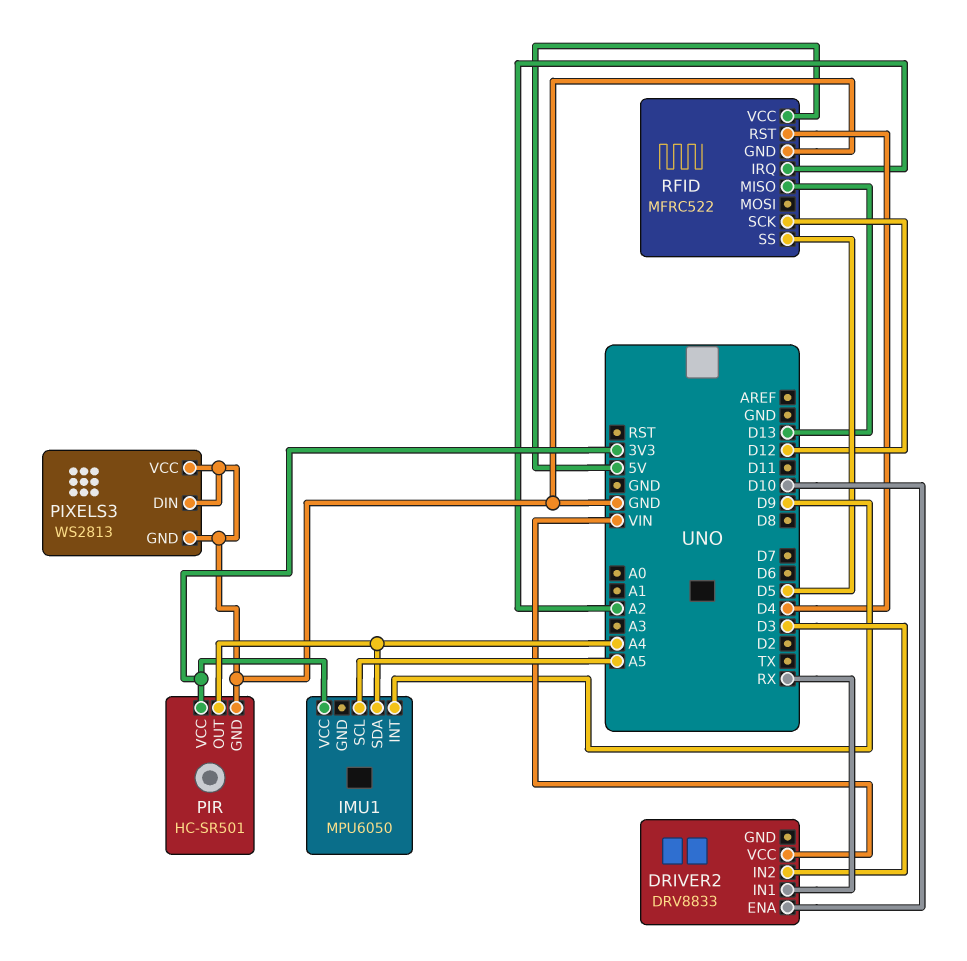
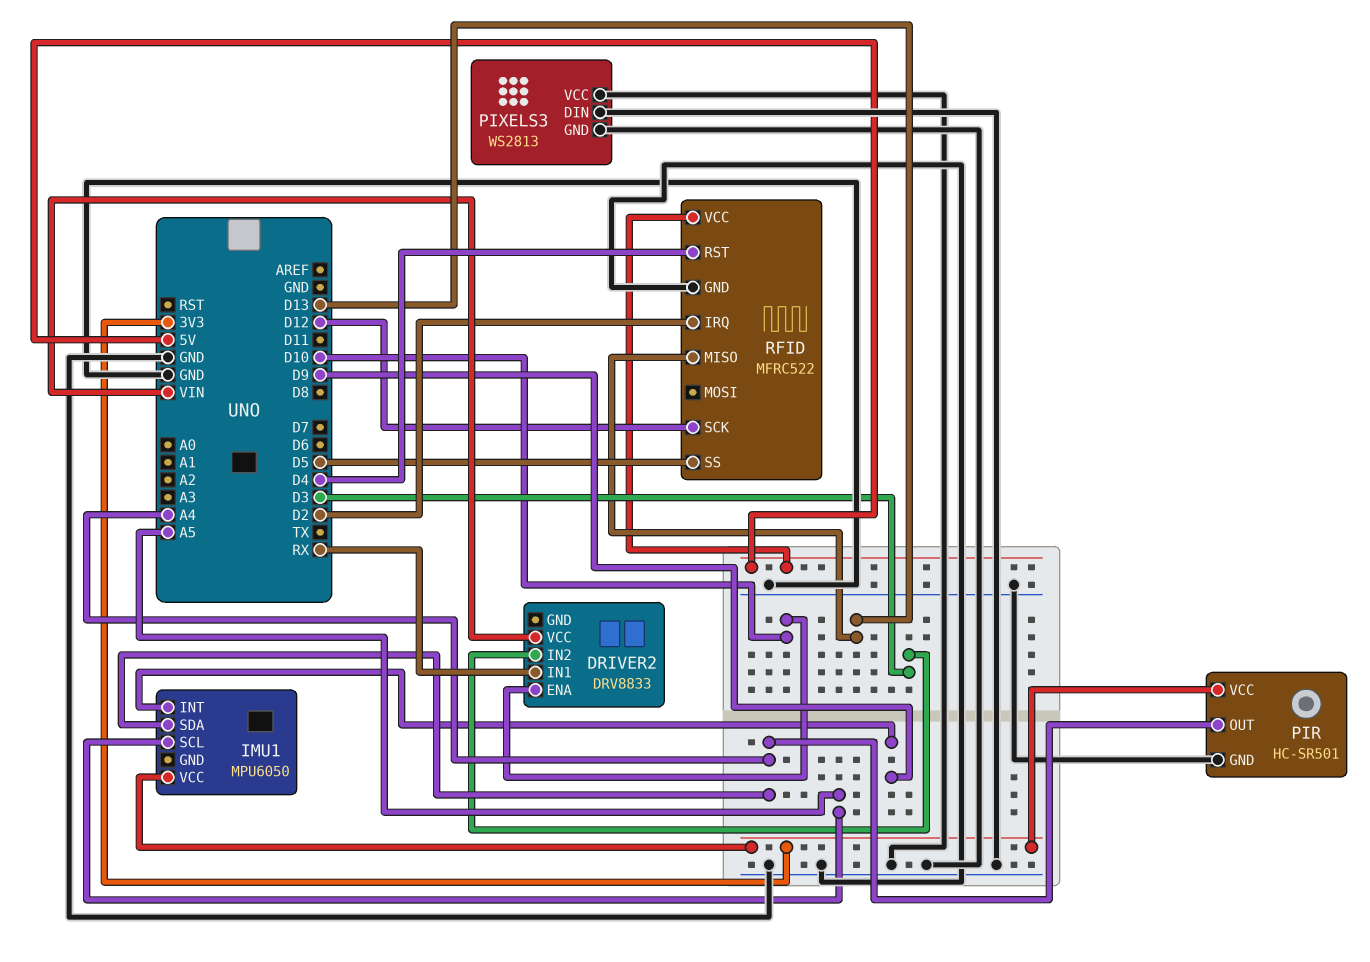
RFID pin IRQ: A2 -> D2

